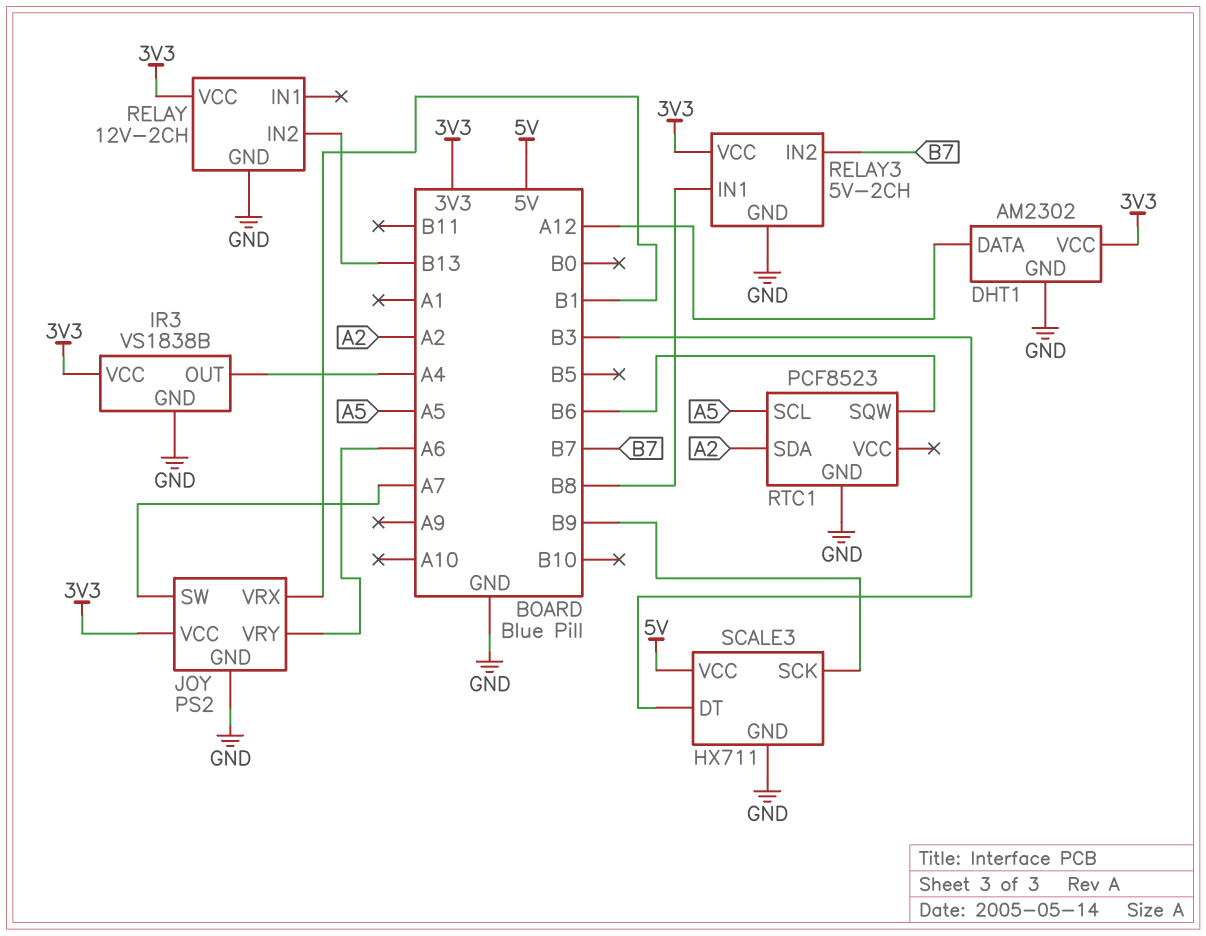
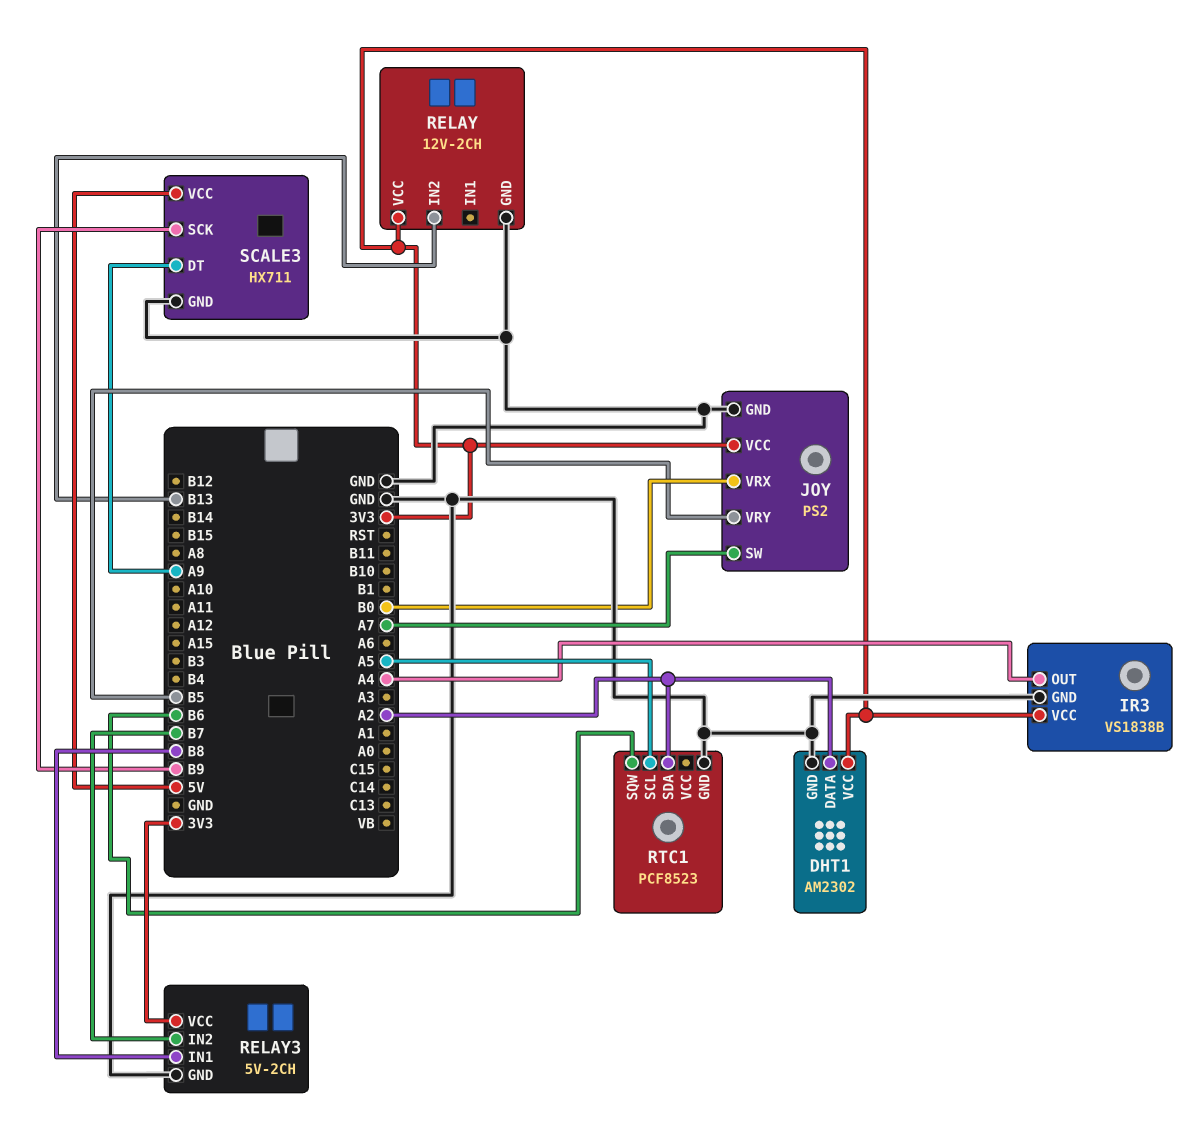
DHT1 pin DATA: A12 -> A2
JOY pin VRX: B1 -> B0
JOY pin VRY: A6 -> B5
SCALE3 pin DT: B3 -> A9

